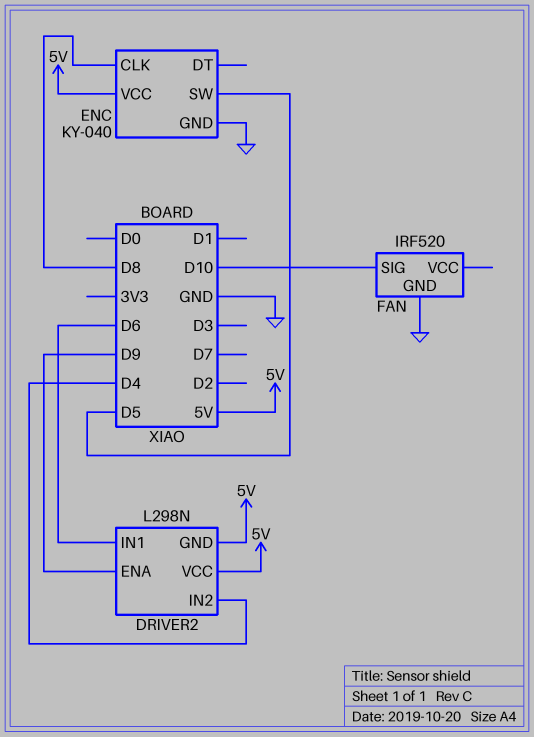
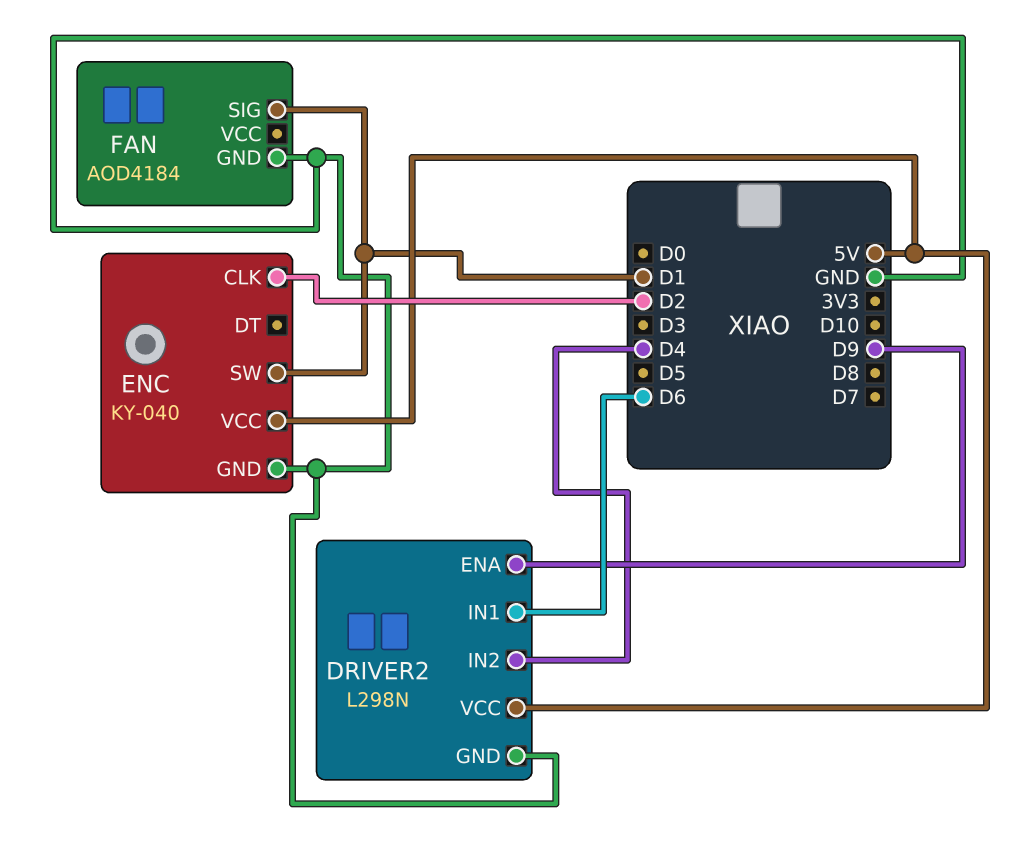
DRIVER2 pin GND: 5V -> GND
ENC pin CLK: D8 -> D2
ENC pin SW: D5 -> D1
FAN: IRF520 -> AOD4184
FAN pin SIG: D10 -> D1

